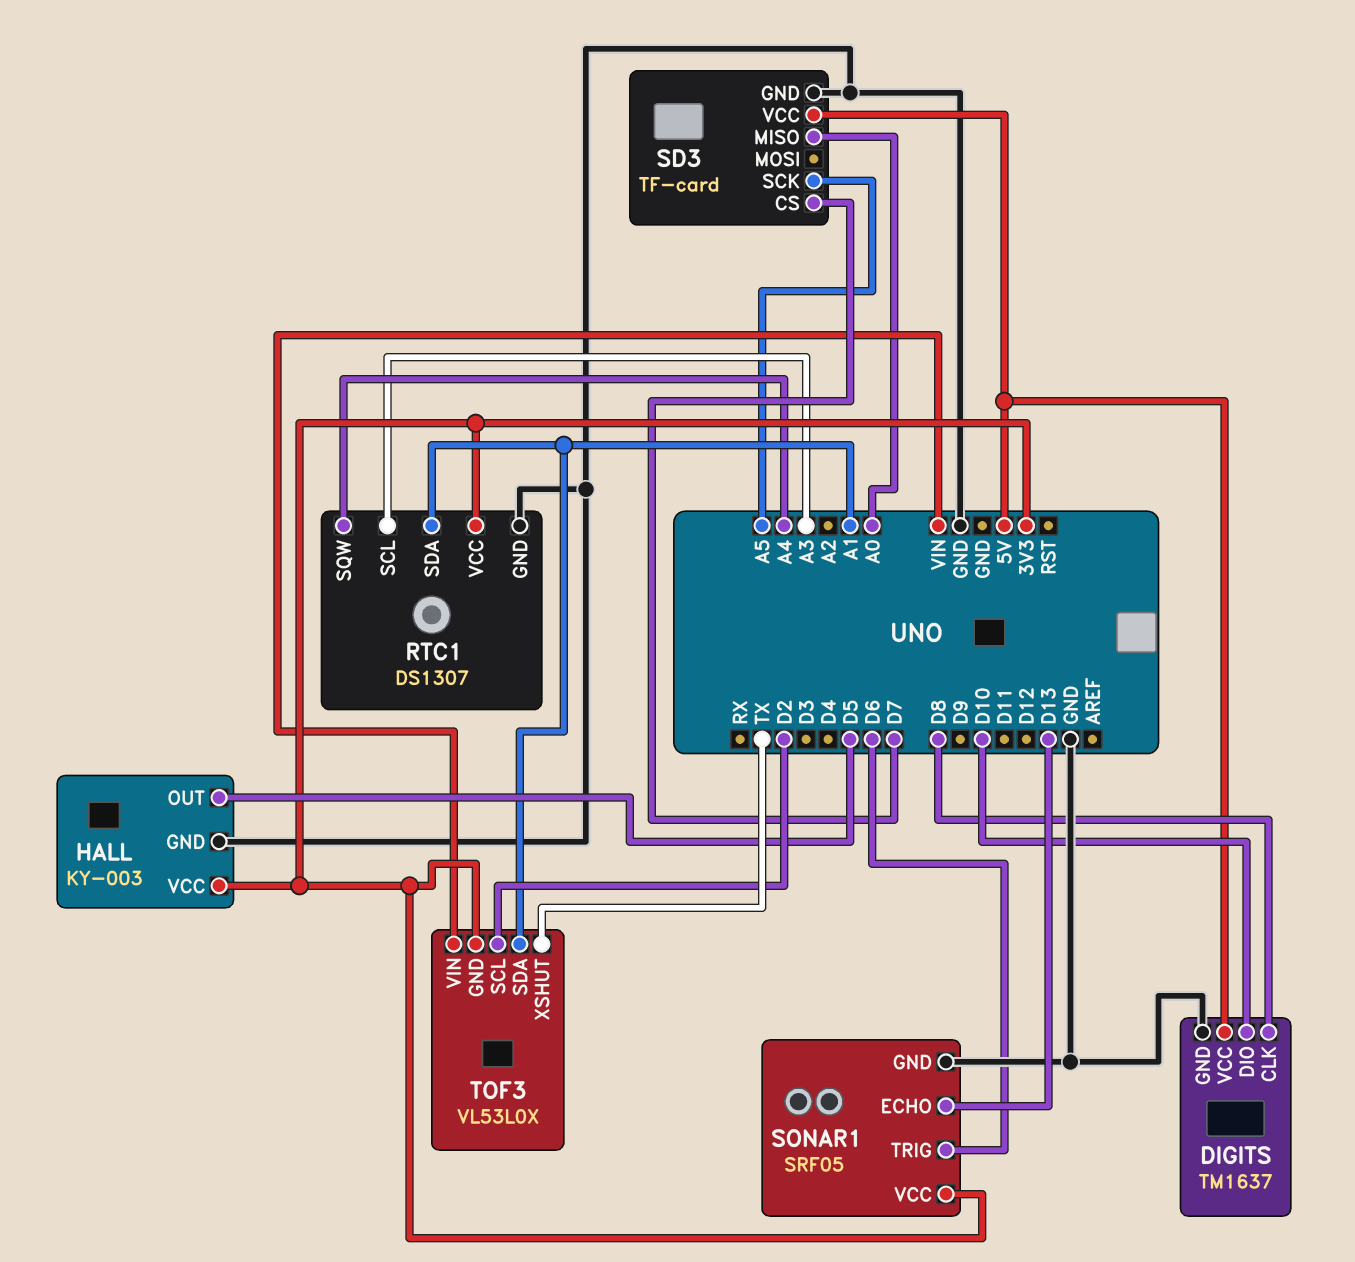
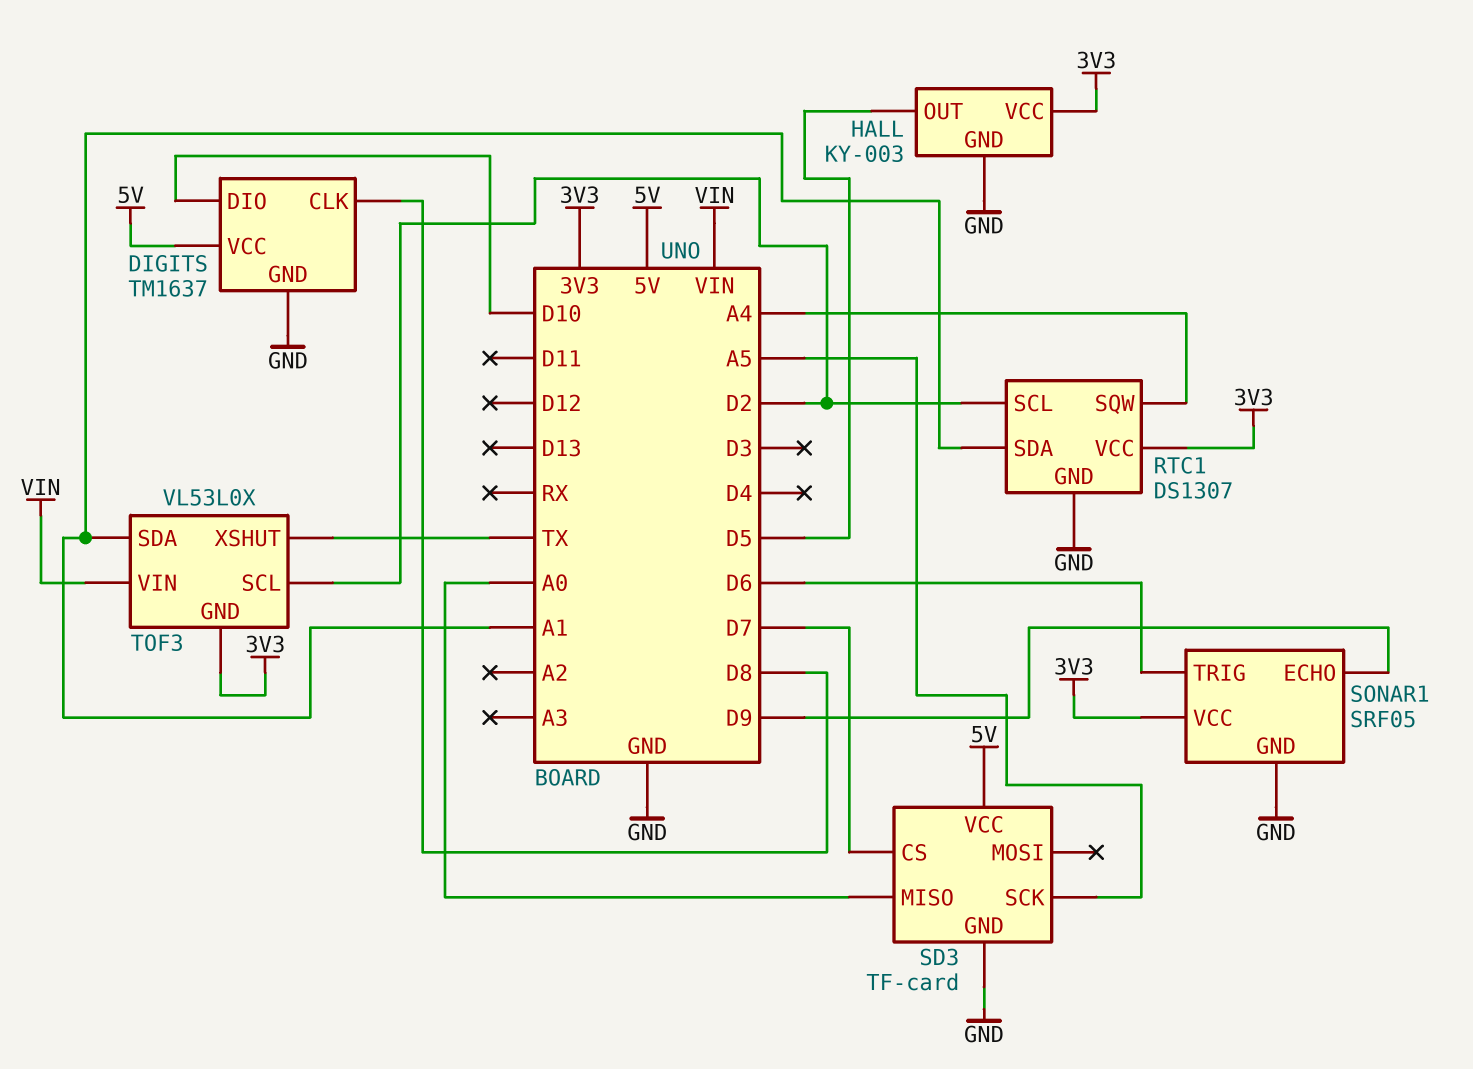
RTC1 pin SCL: A3 -> D2
SONAR1 pin ECHO: D13 -> D9

